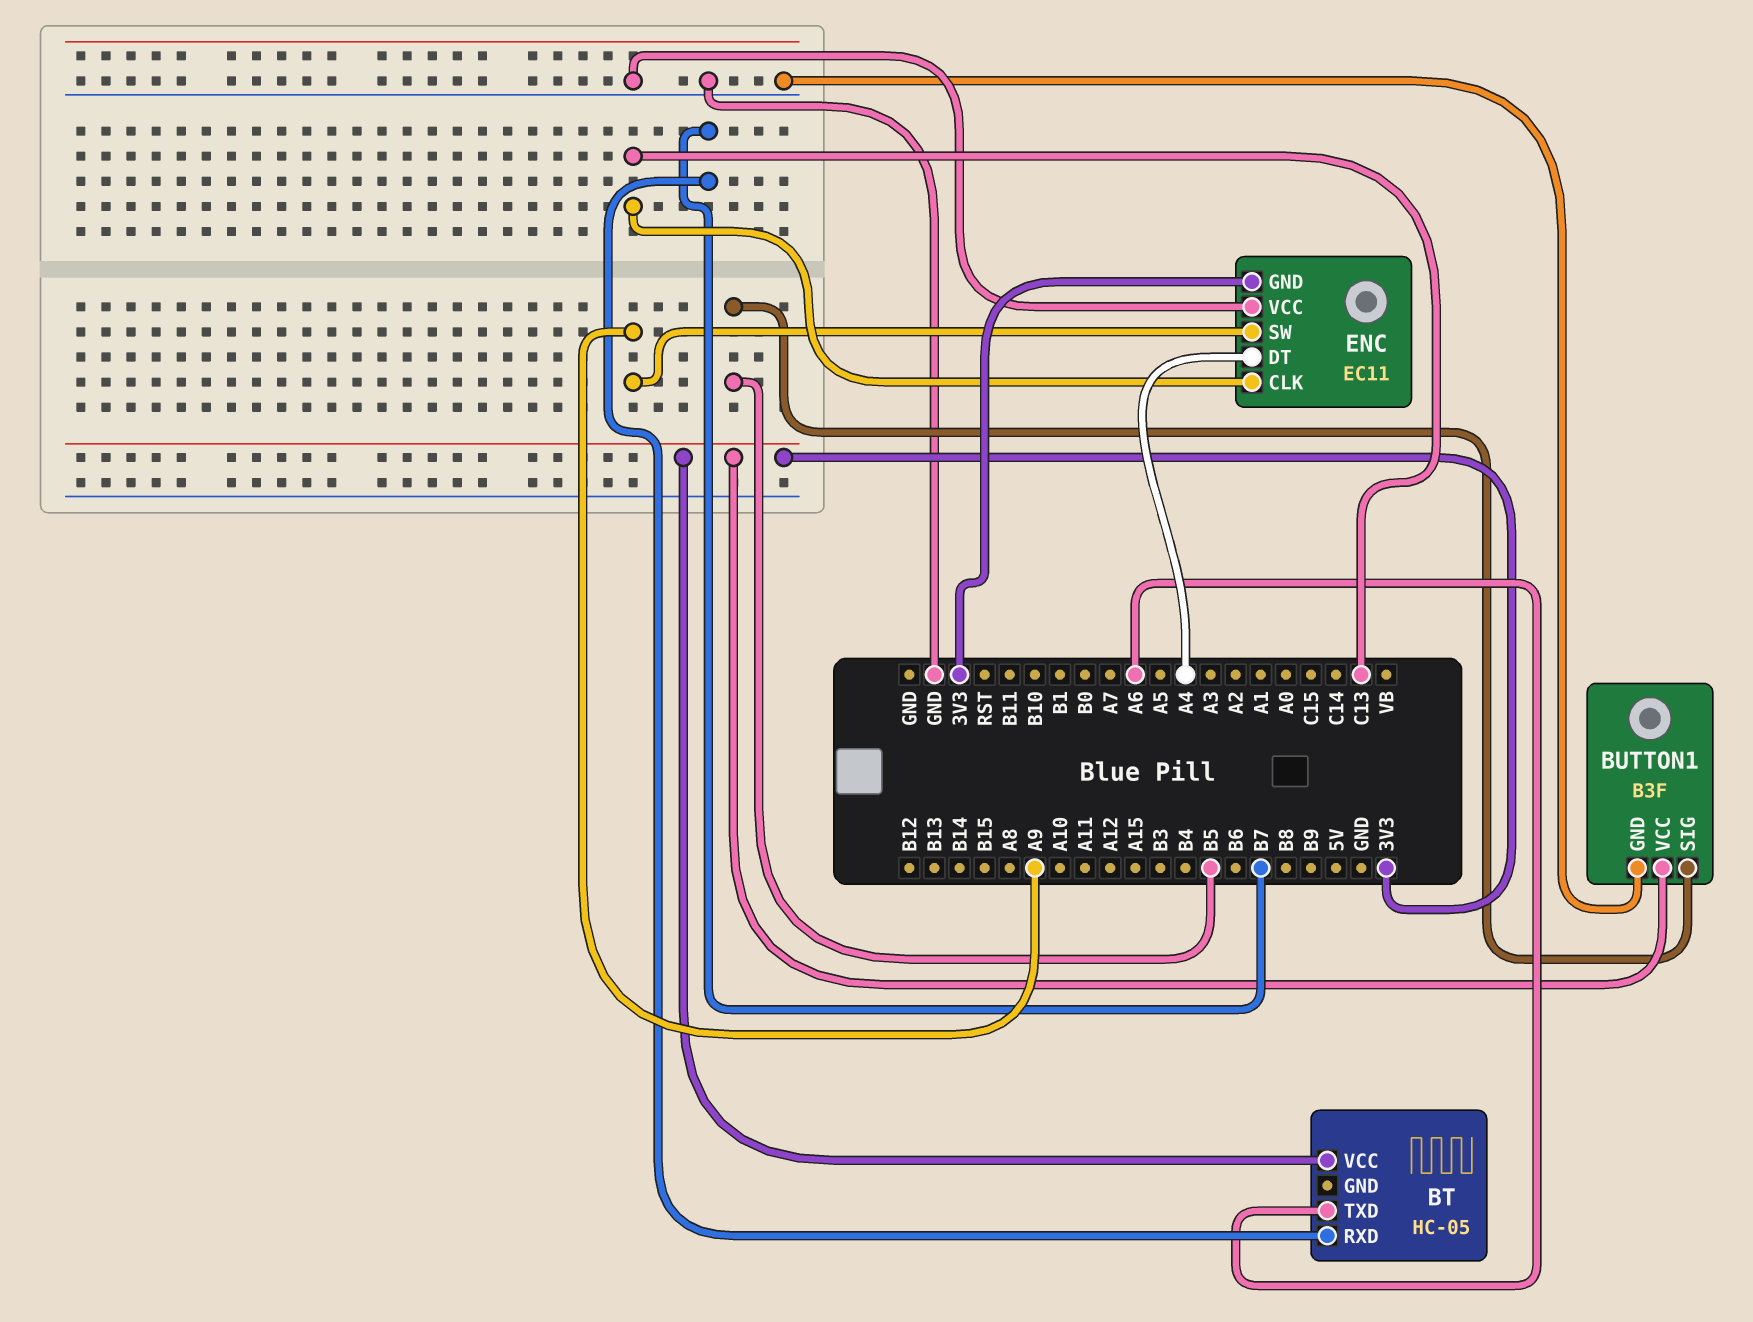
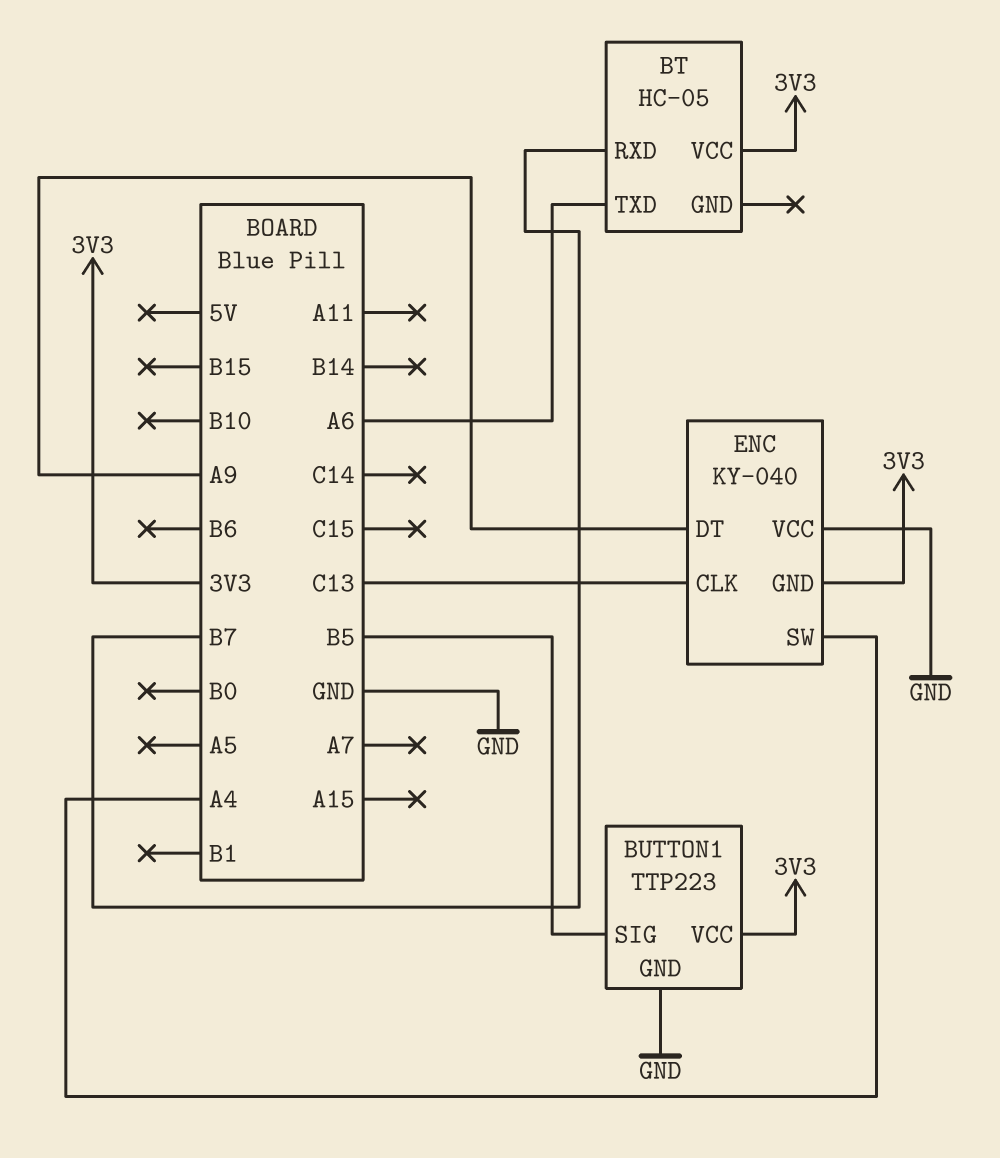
BUTTON1: B3F -> TTP223
ENC: EC11 -> KY-040
ENC pin DT: A4 -> A9
ENC pin SW: A9 -> A4

